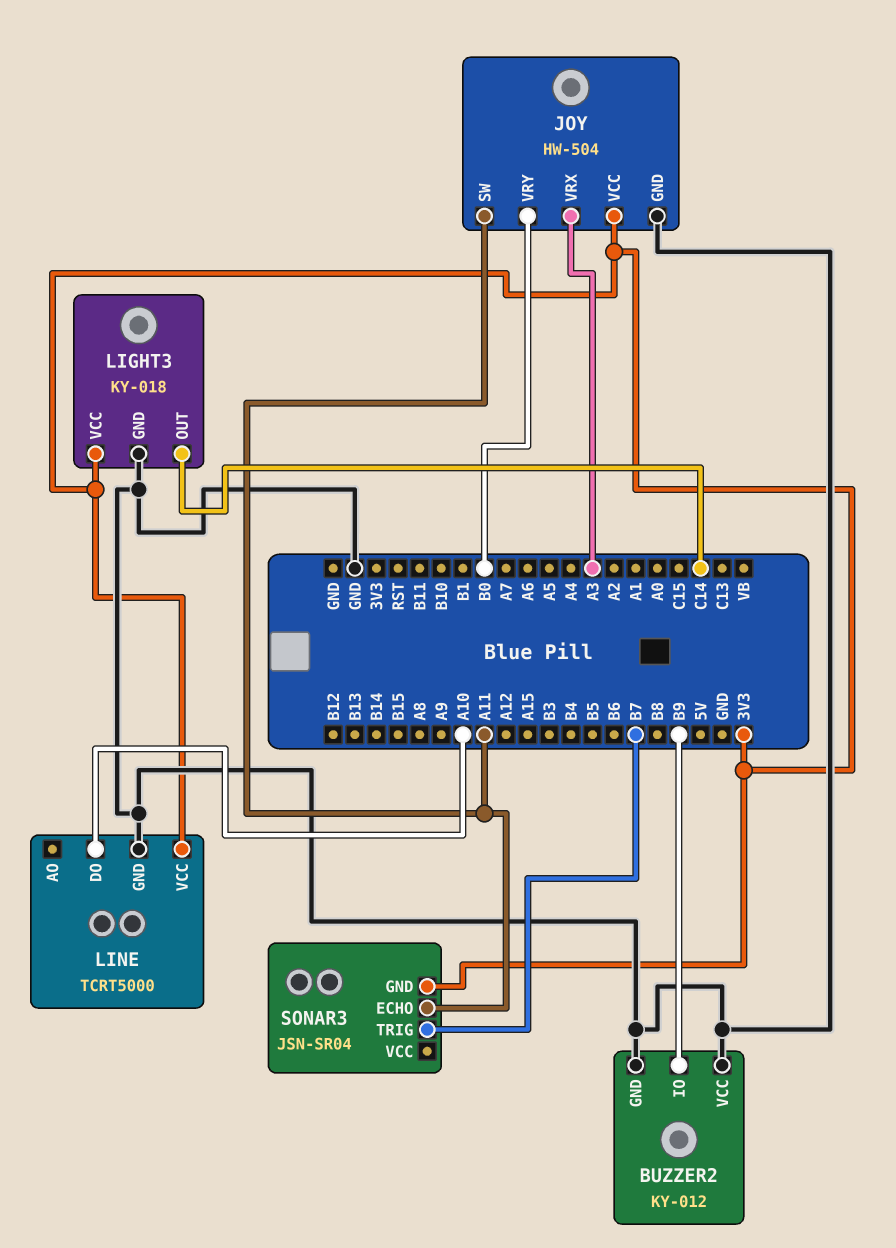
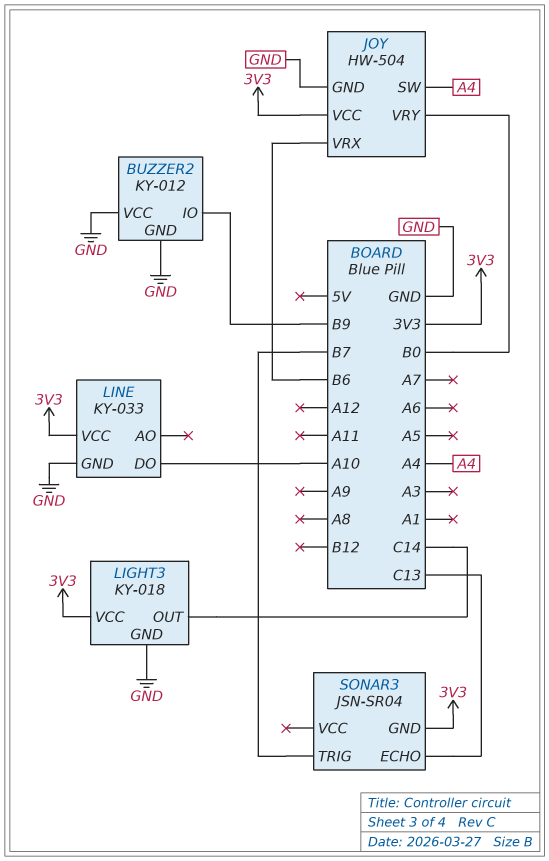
JOY pin SW: A11 -> A4
JOY pin VRX: A3 -> B6
LINE: TCRT5000 -> KY-033
SONAR3 pin ECHO: A11 -> C13

